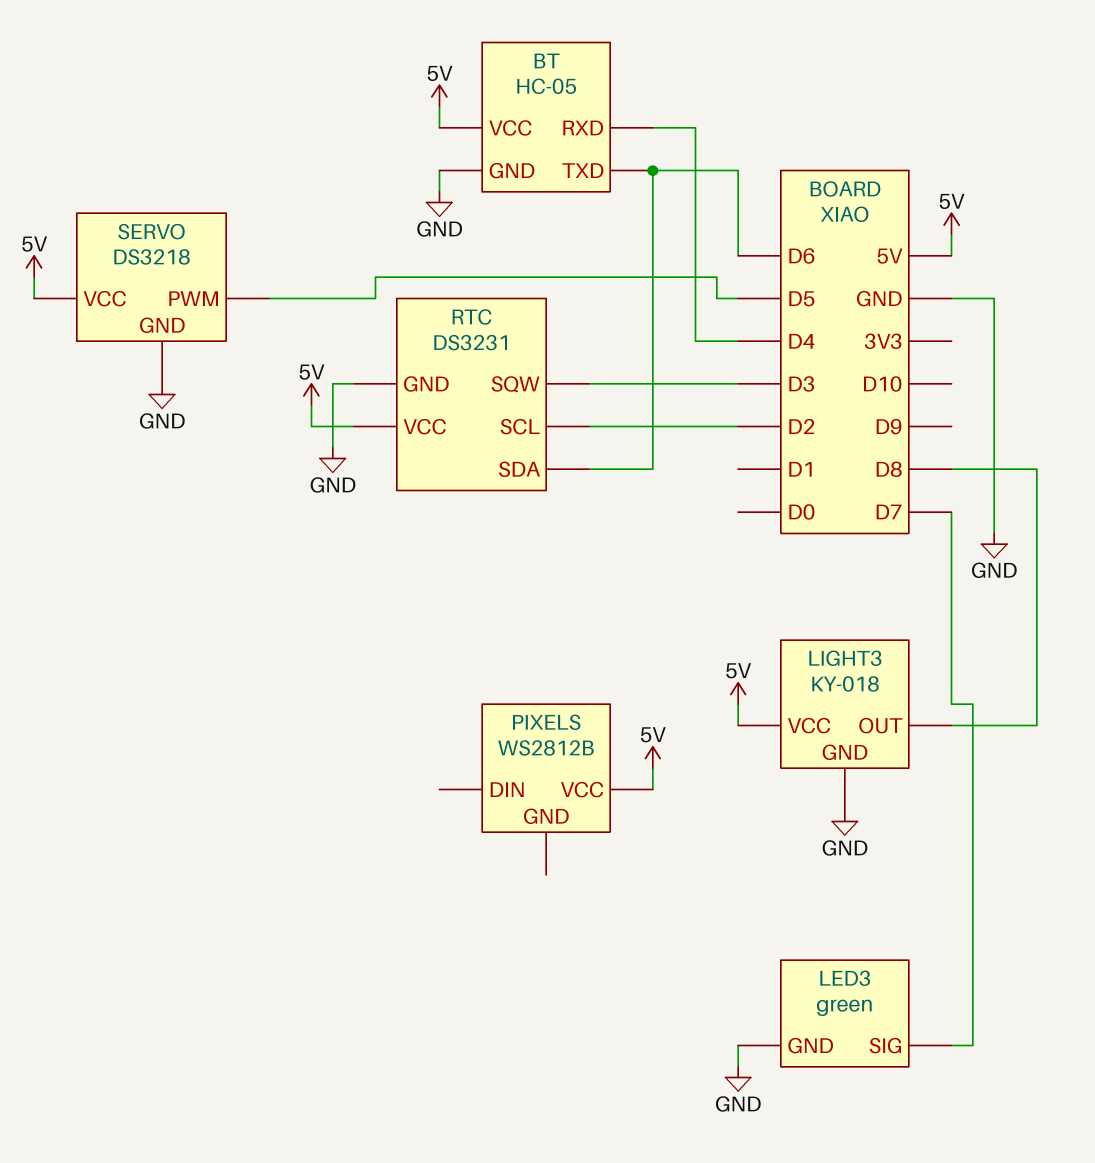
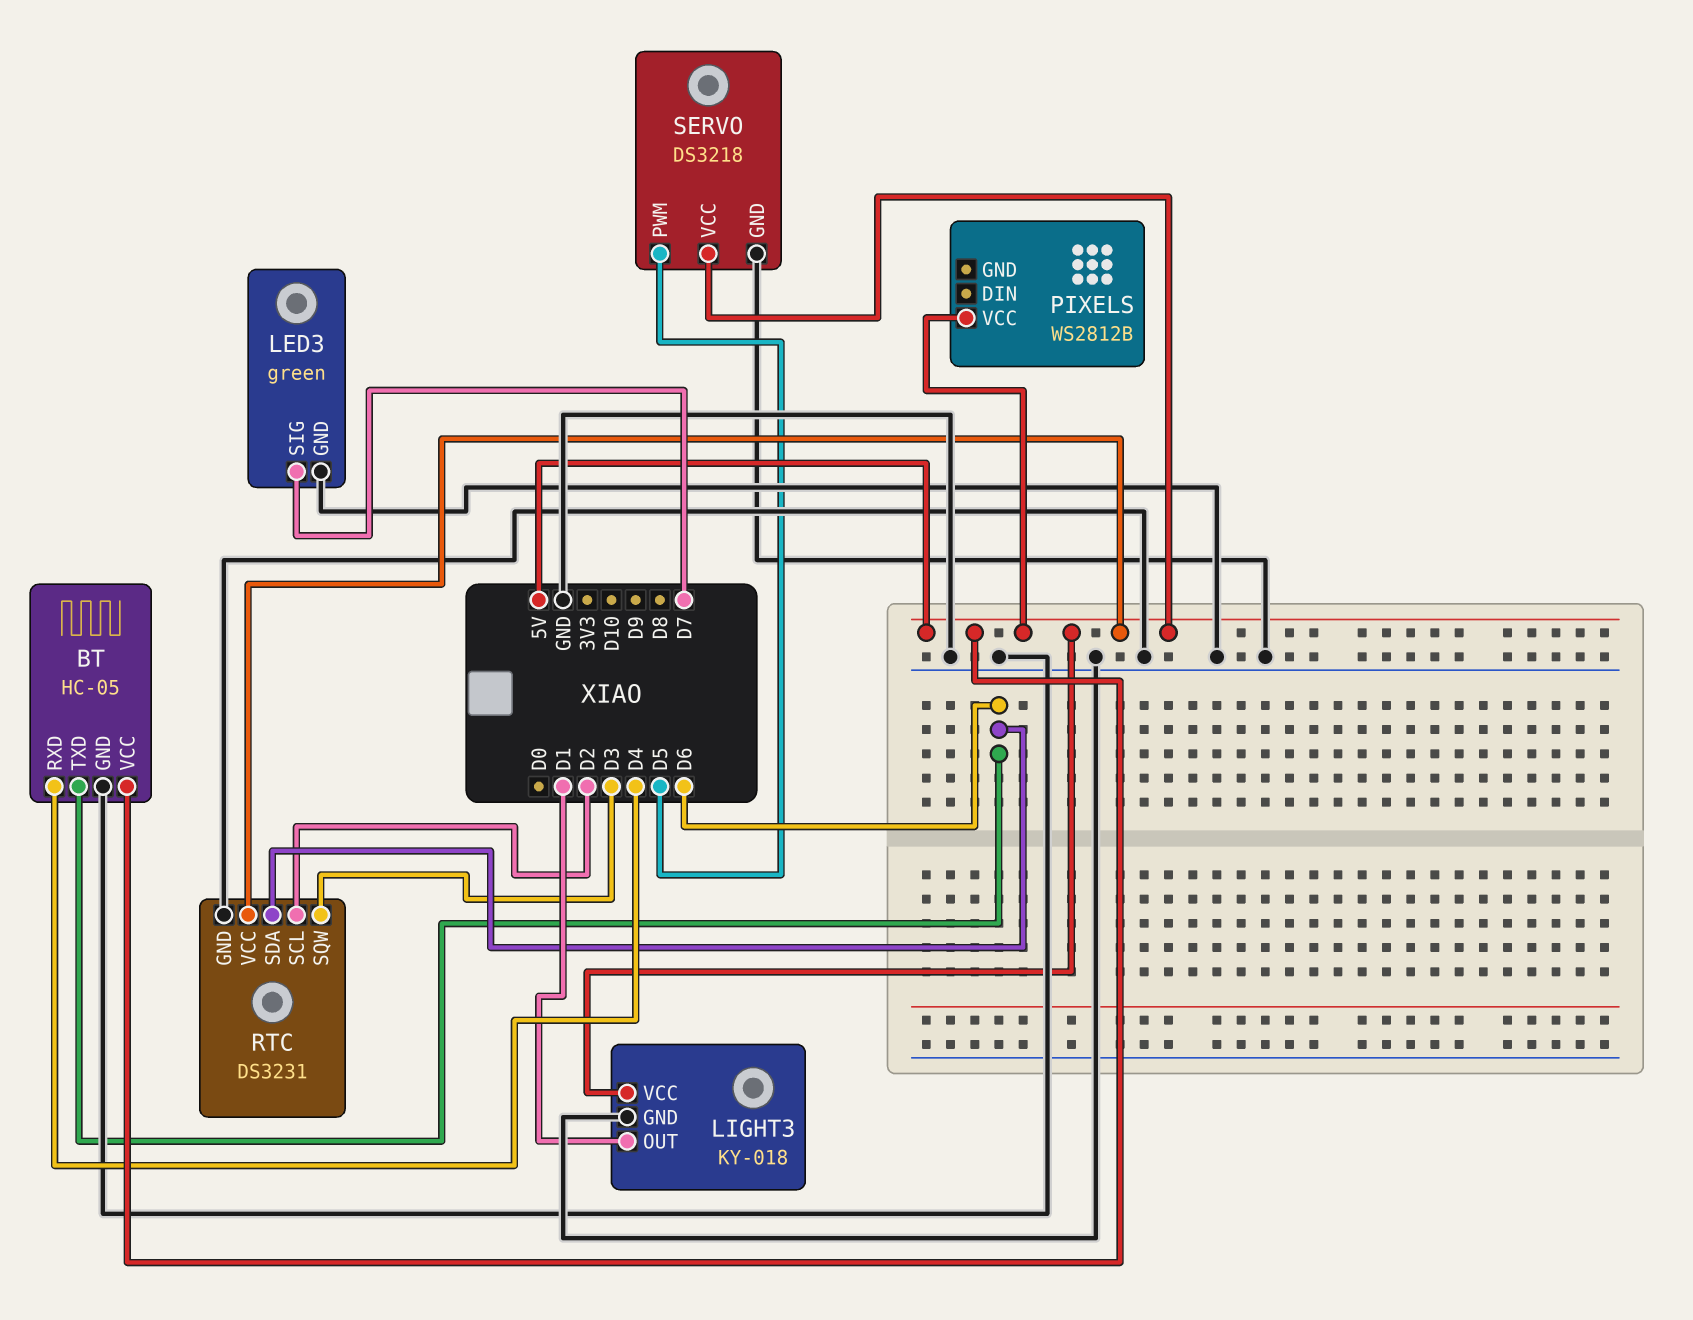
LIGHT3 pin OUT: D8 -> D1

